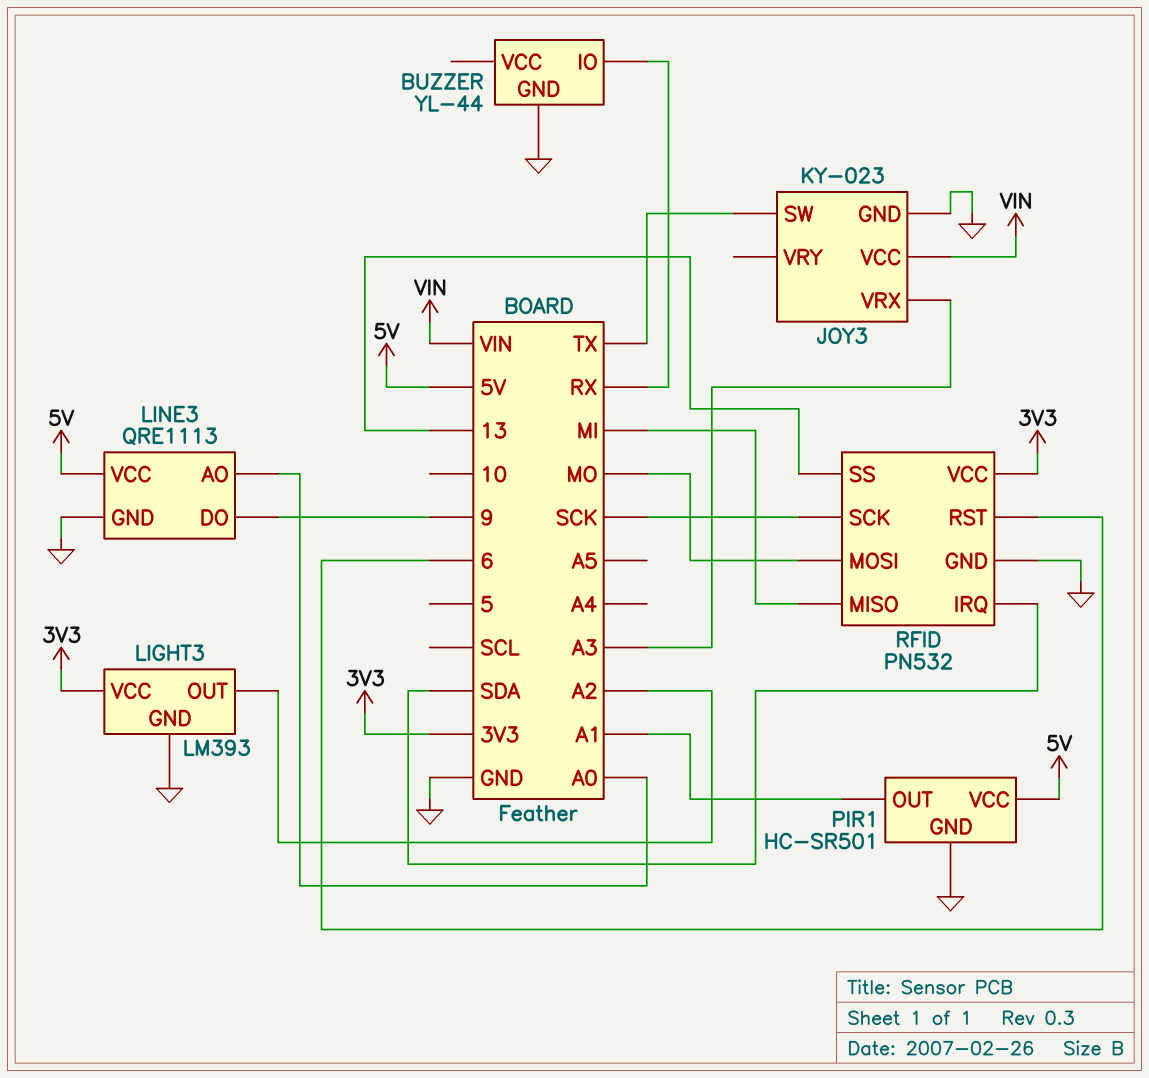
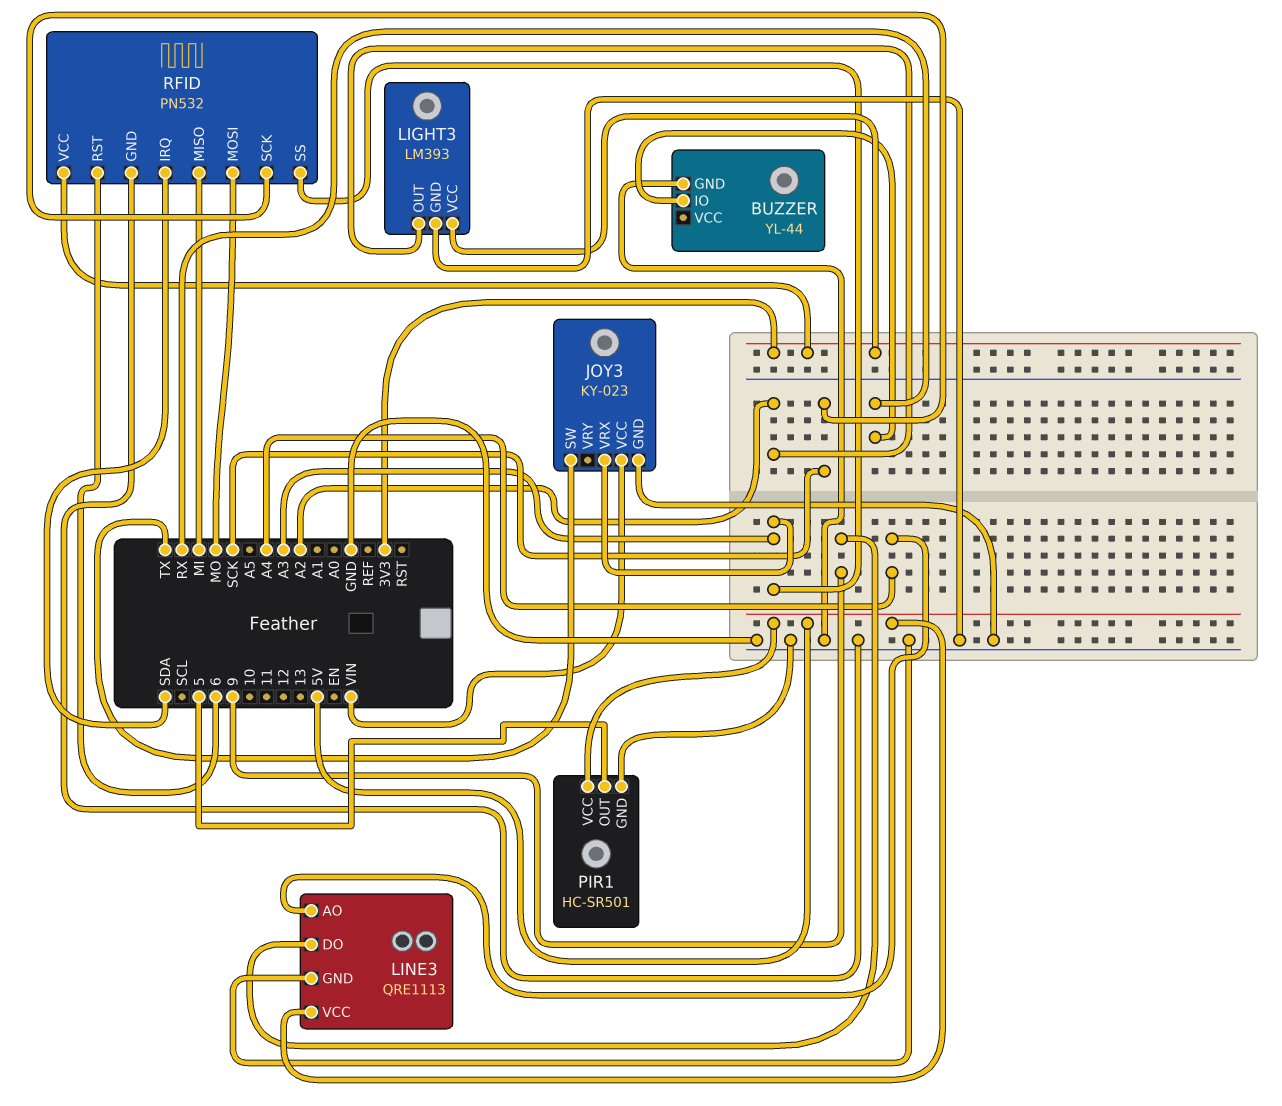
LINE3 pin AO: A0 -> A4
PIR1 pin OUT: A1 -> 5
RFID pin SS: 13 -> A3

